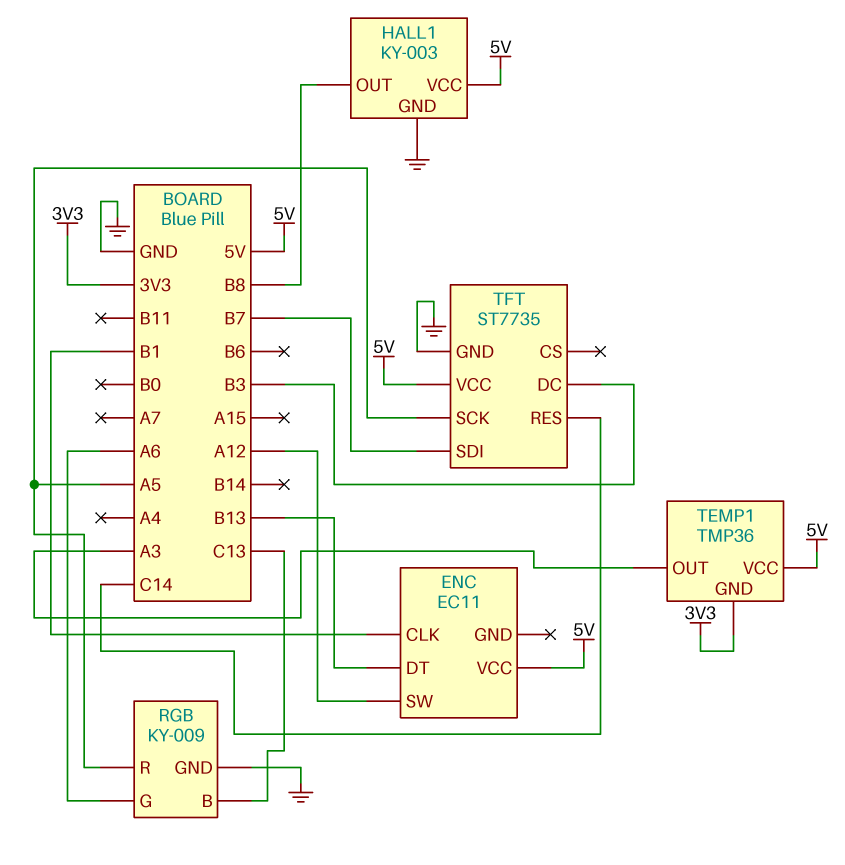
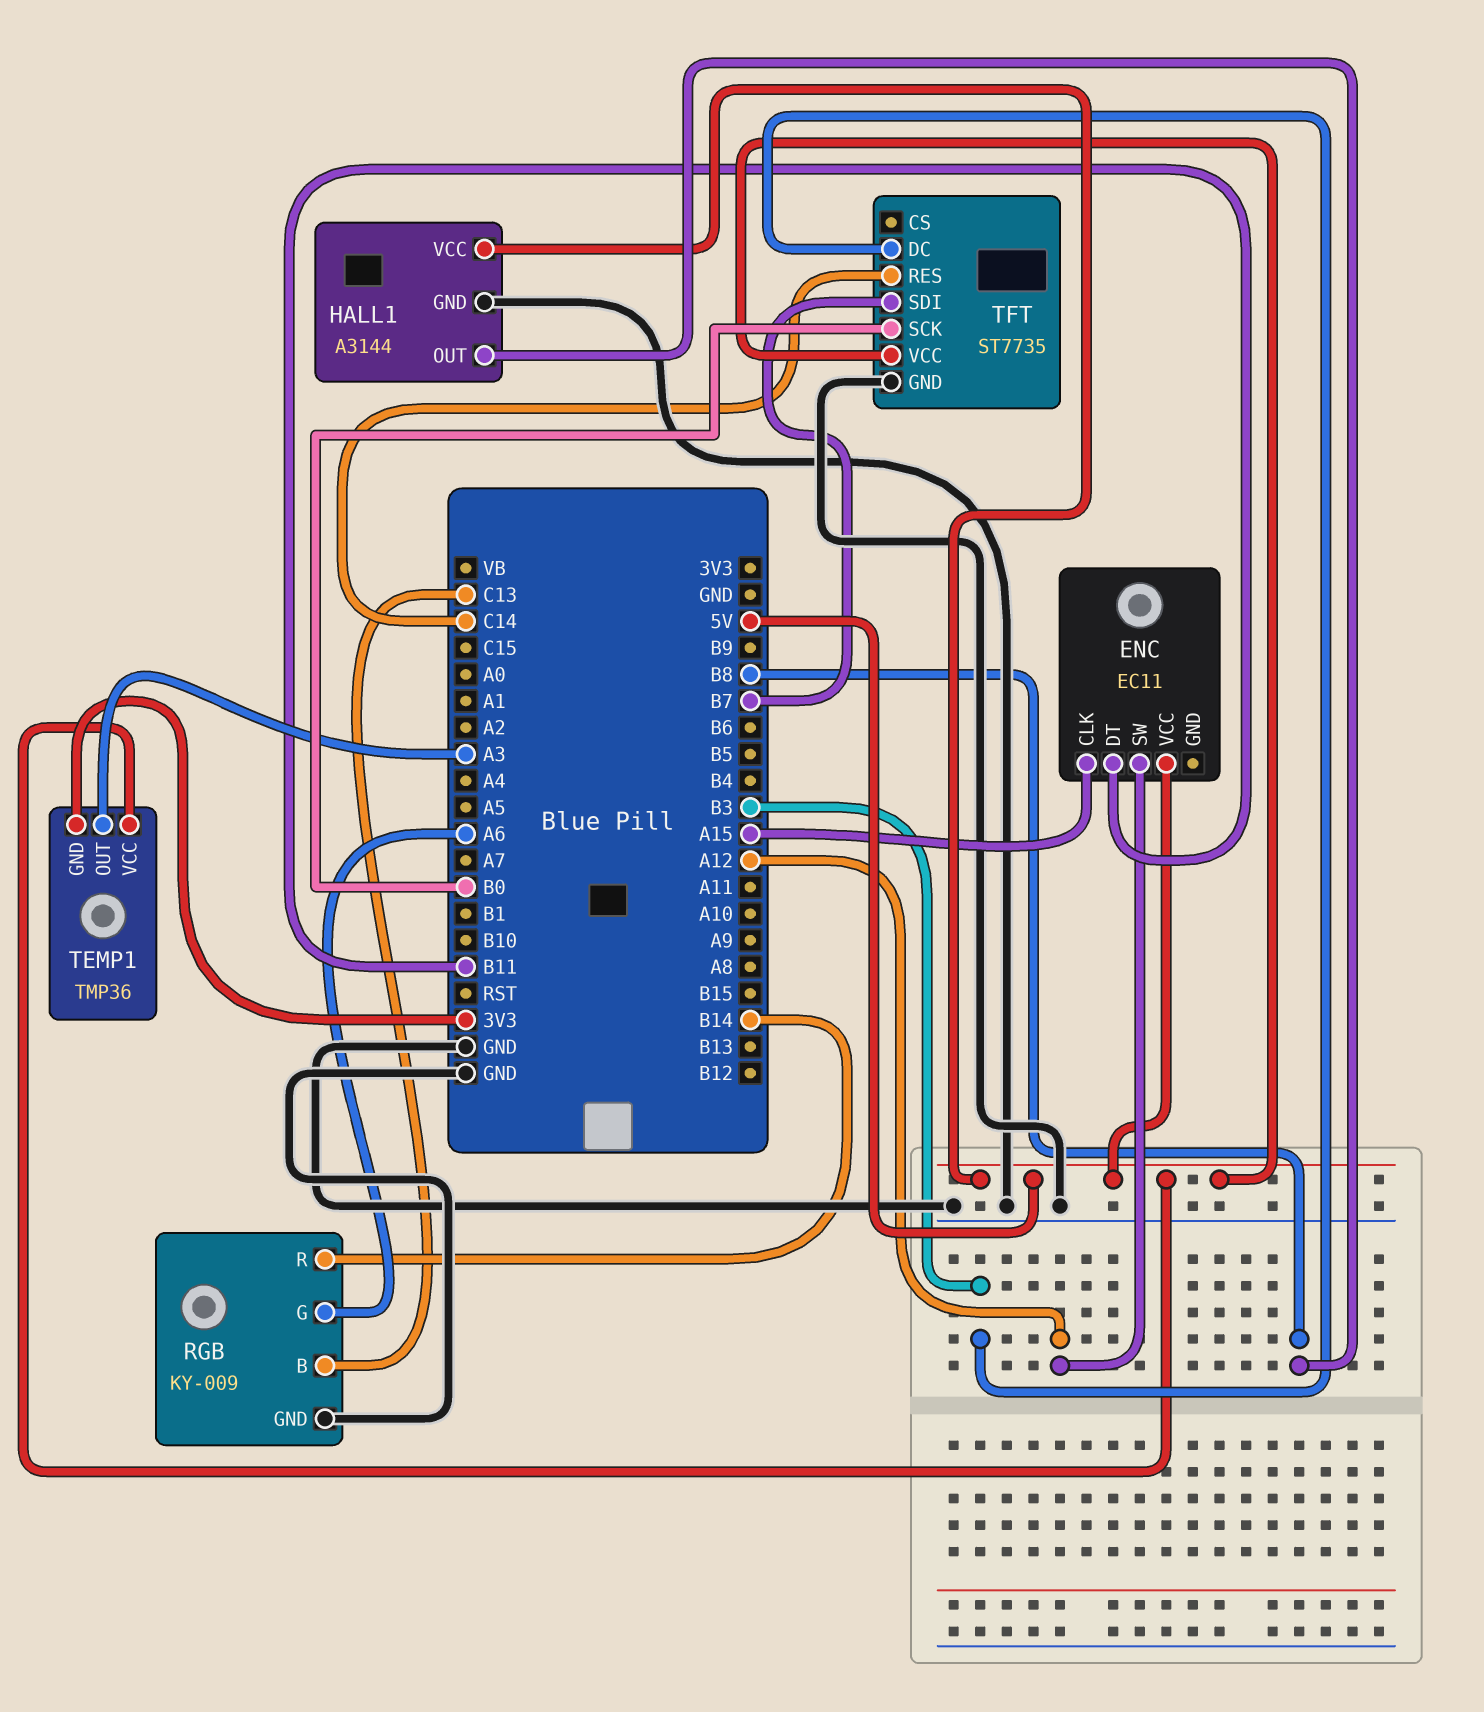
ENC pin CLK: B1 -> A15
ENC pin DT: B13 -> B11
HALL1: KY-003 -> A3144
RGB pin R: A5 -> B14
TFT pin SCK: A5 -> B0

